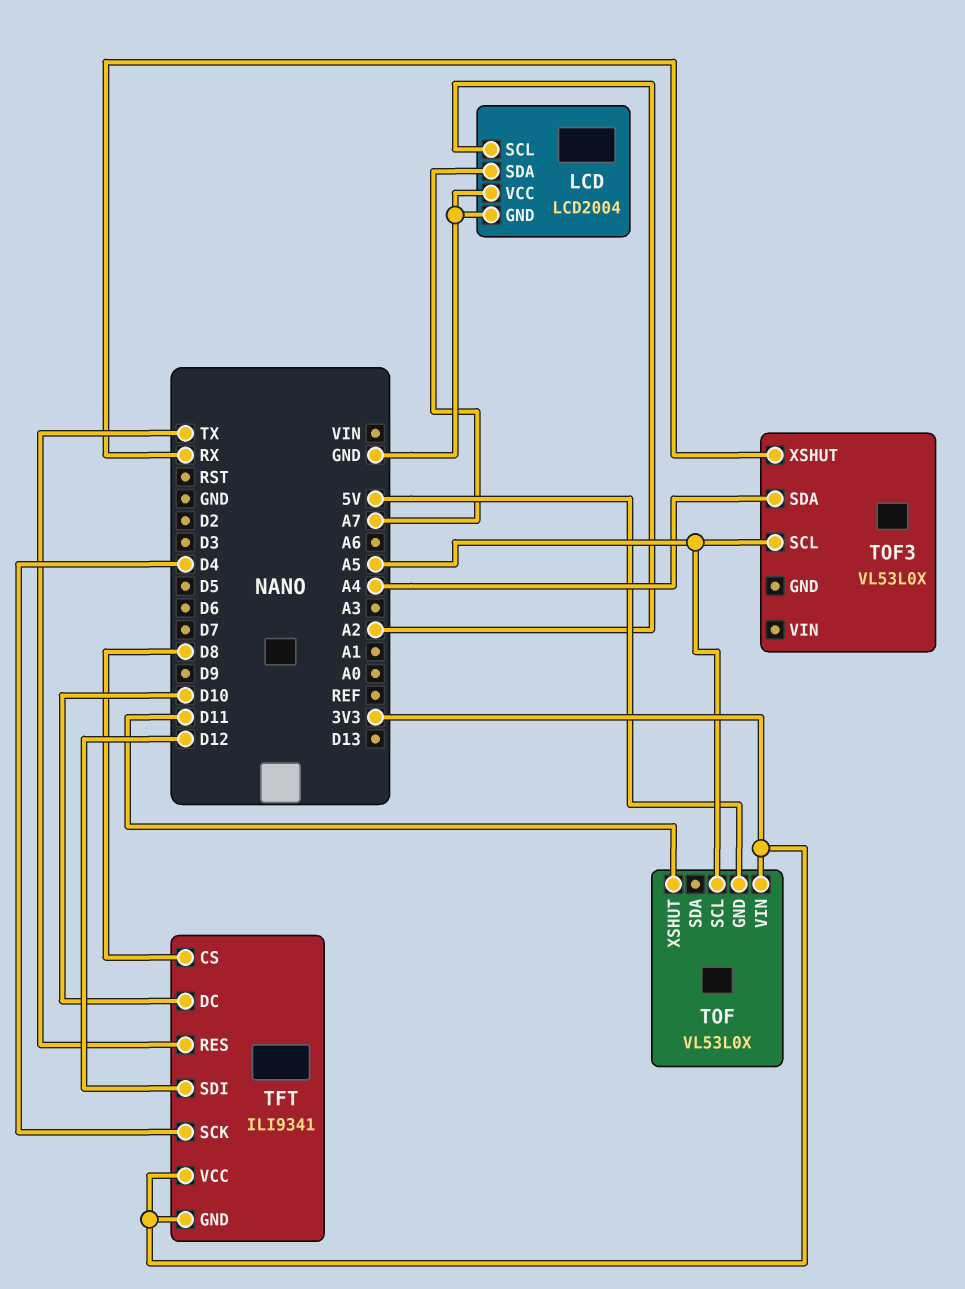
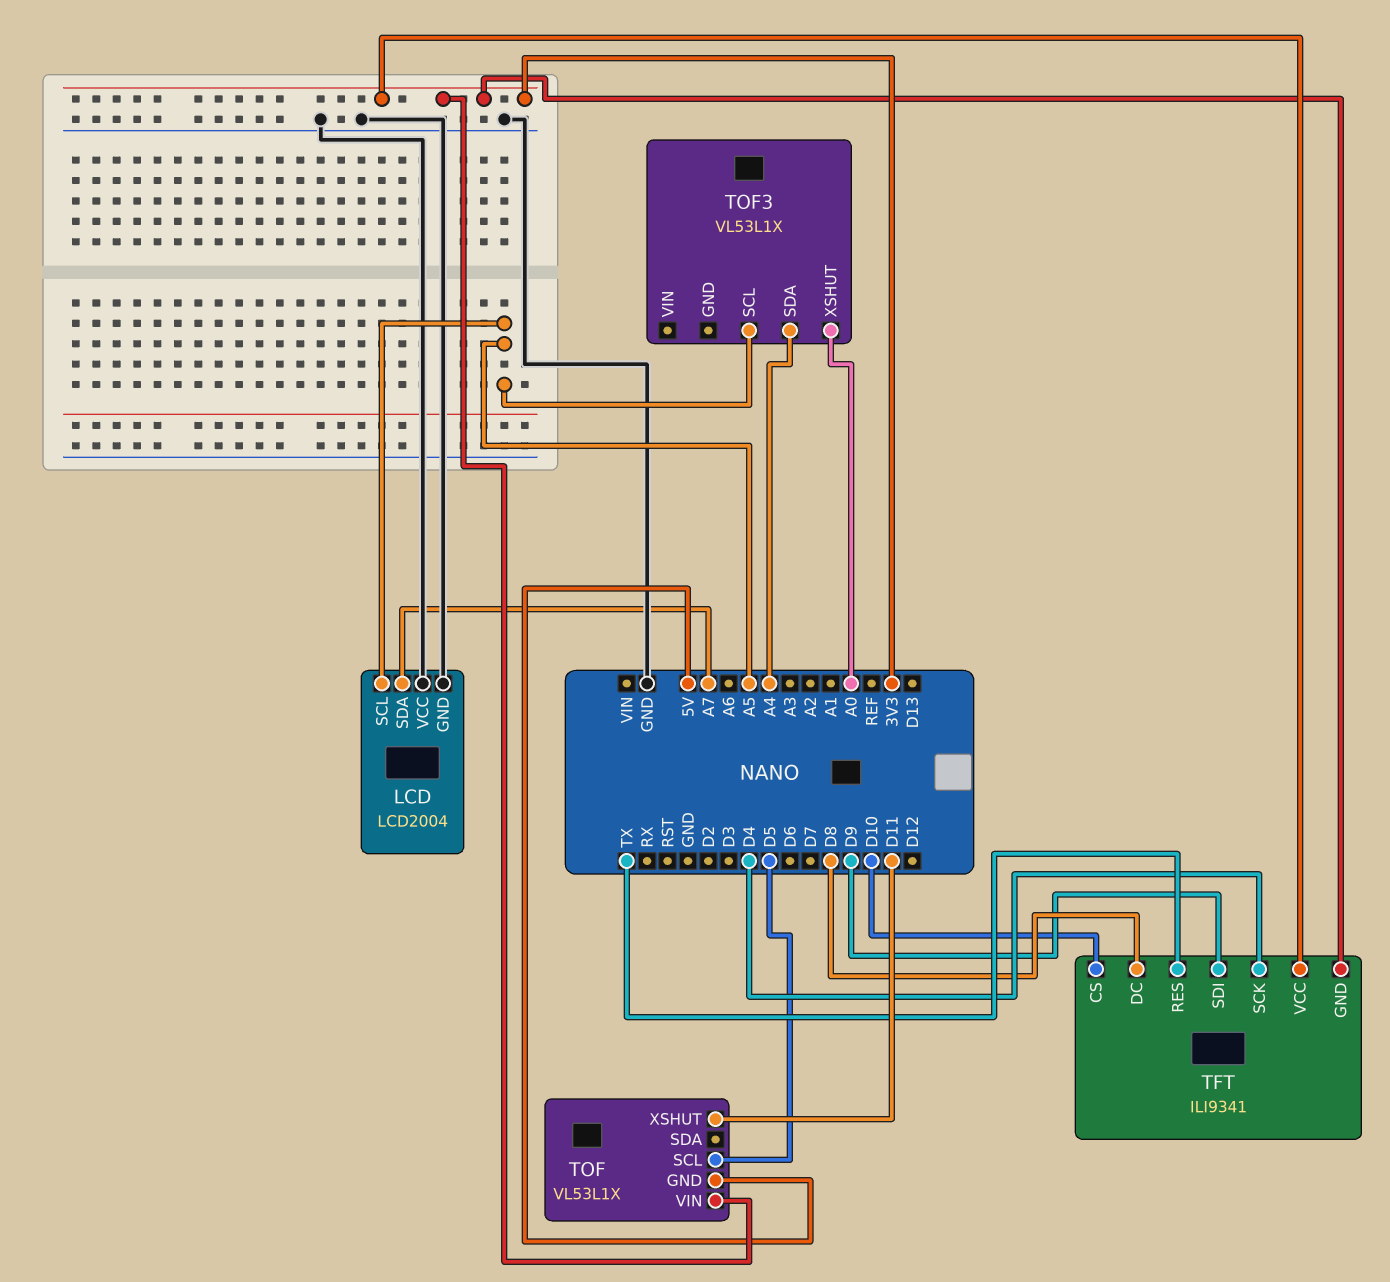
LCD pin SCL: A2 -> A5
TFT pin CS: D8 -> D10
TFT pin DC: D10 -> D8
TFT pin SDI: D12 -> D9
TOF: VL53L0X -> VL53L1X
TOF pin SCL: A5 -> D5
TOF3: VL53L0X -> VL53L1X
TOF3 pin XSHUT: RX -> A0

